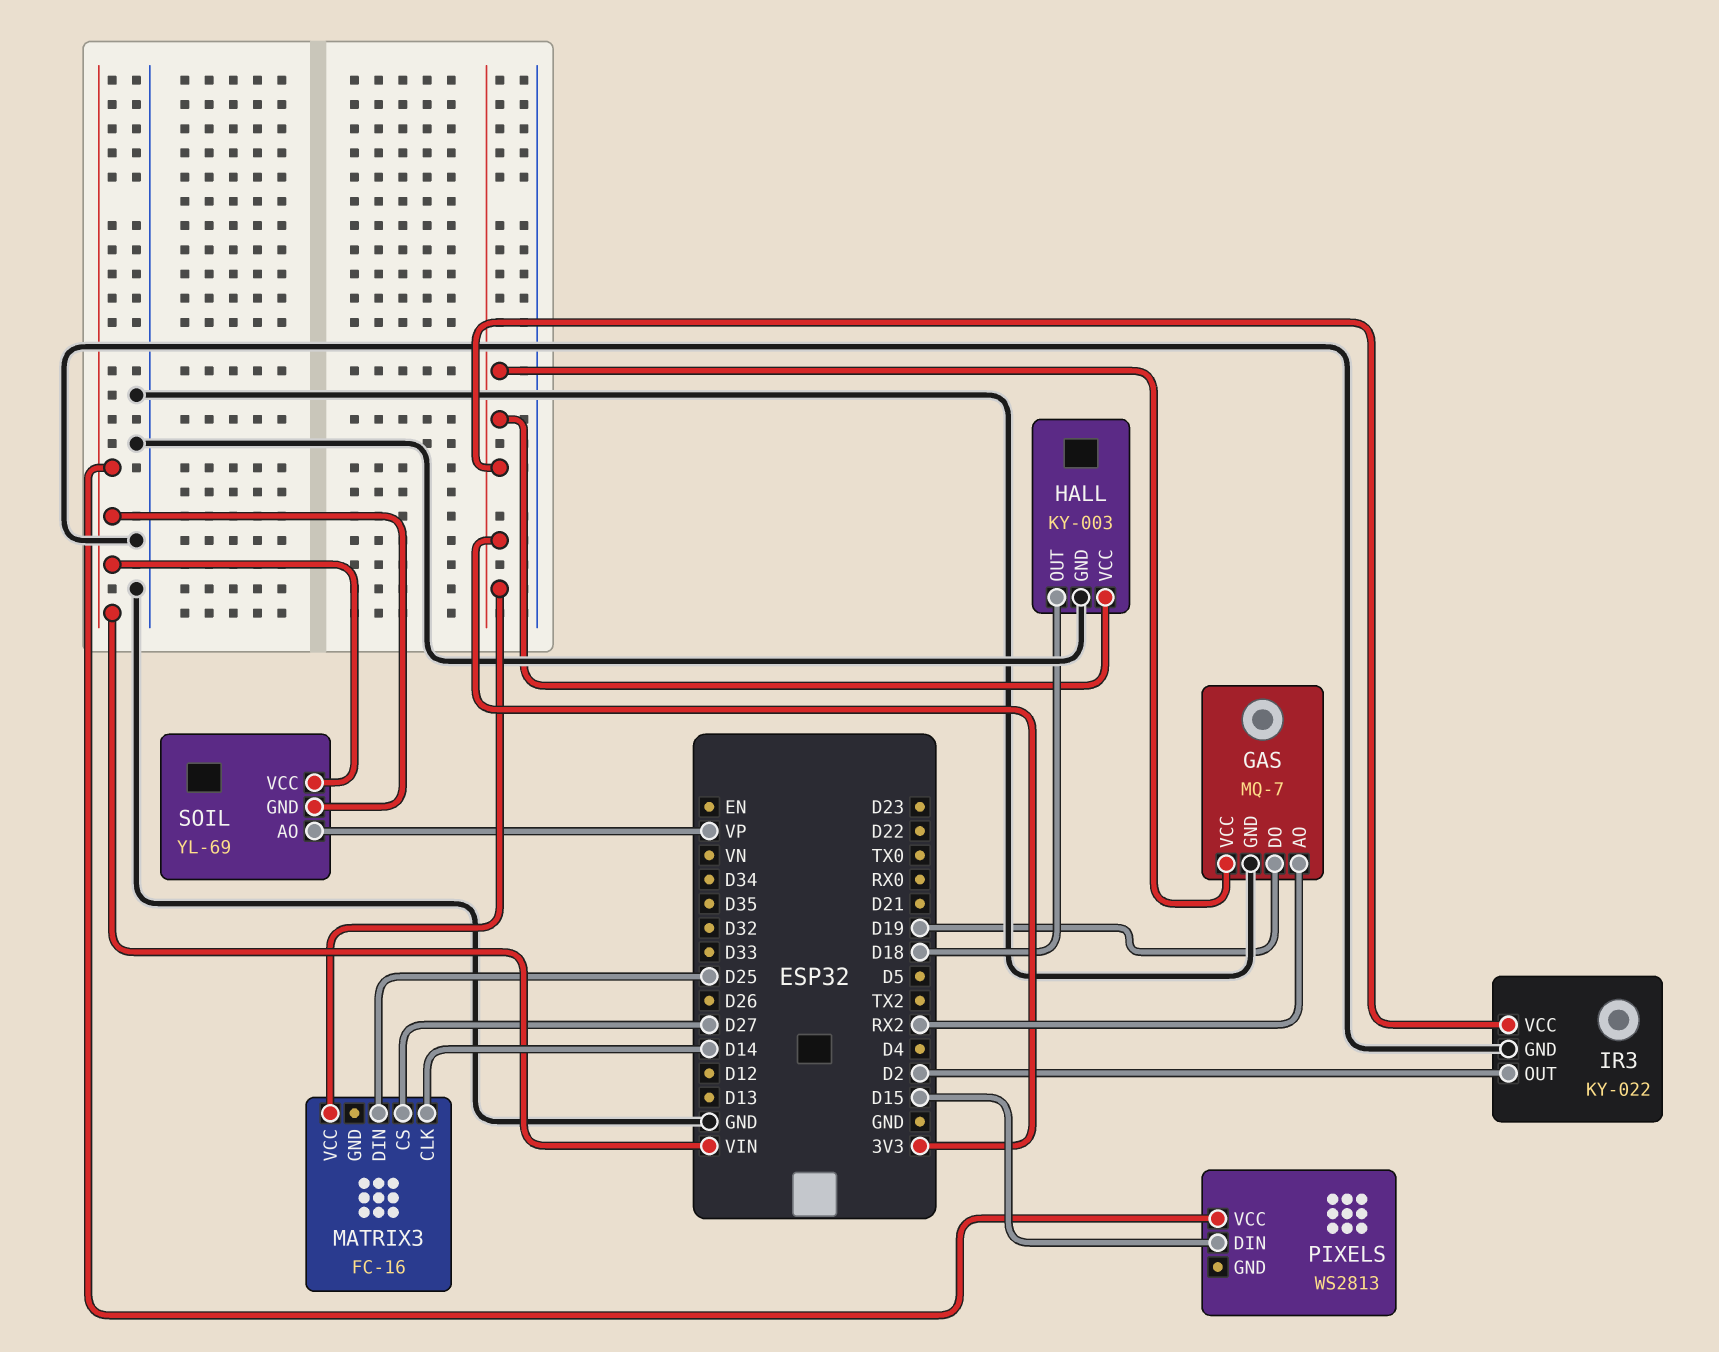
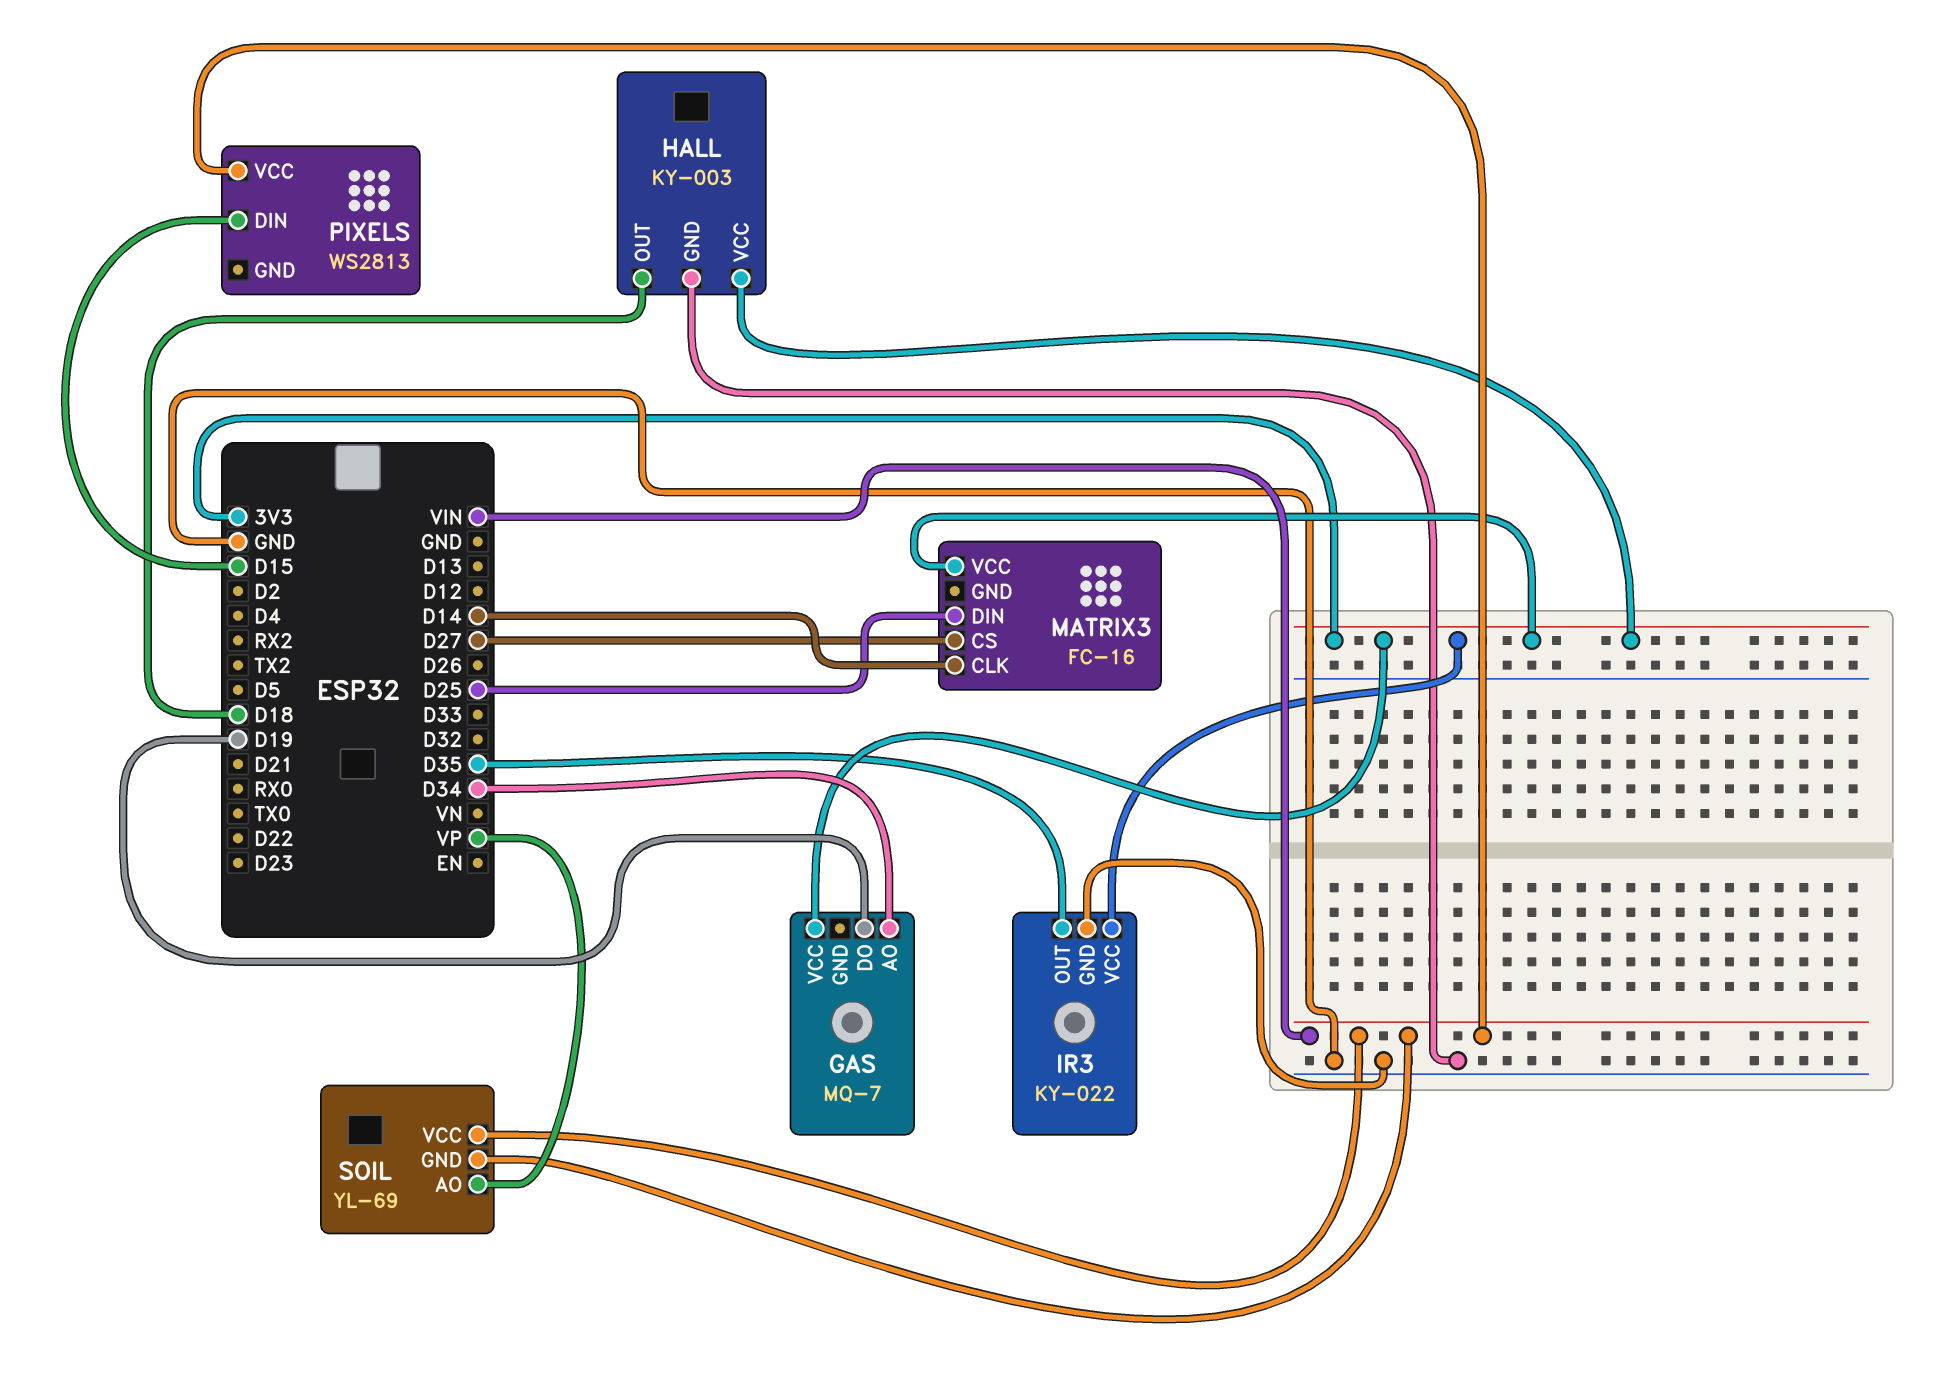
GAS pin AO: RX2 -> D34
GAS pin GND: GND -> none
IR3 pin OUT: D2 -> D35

